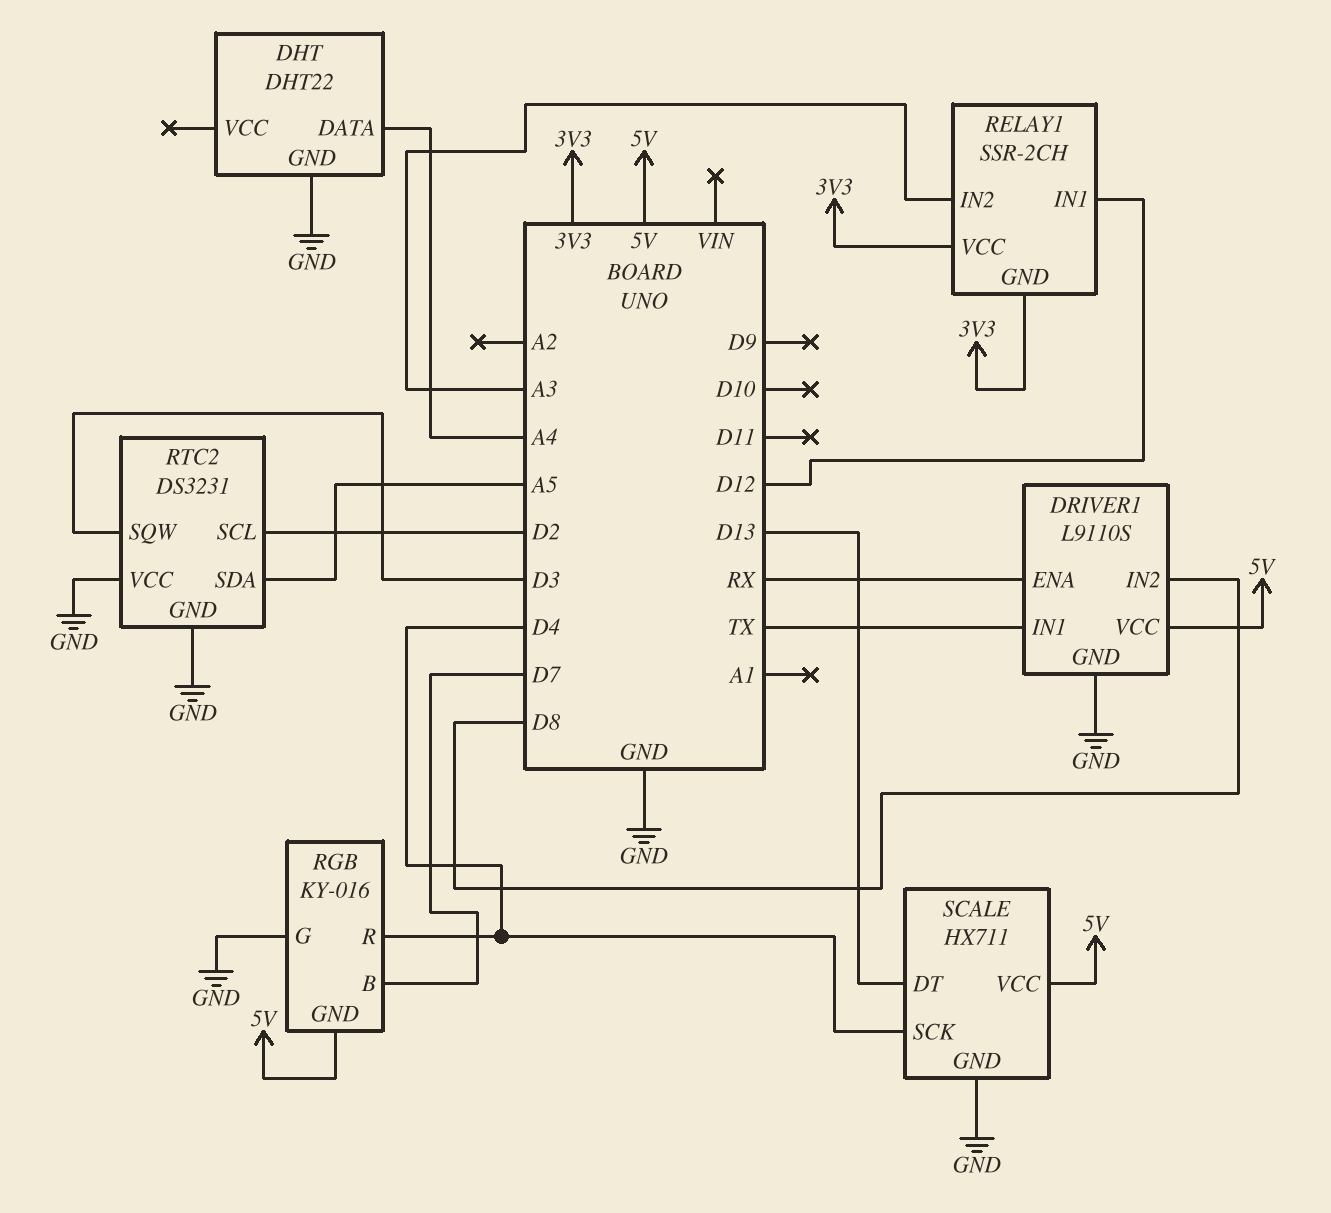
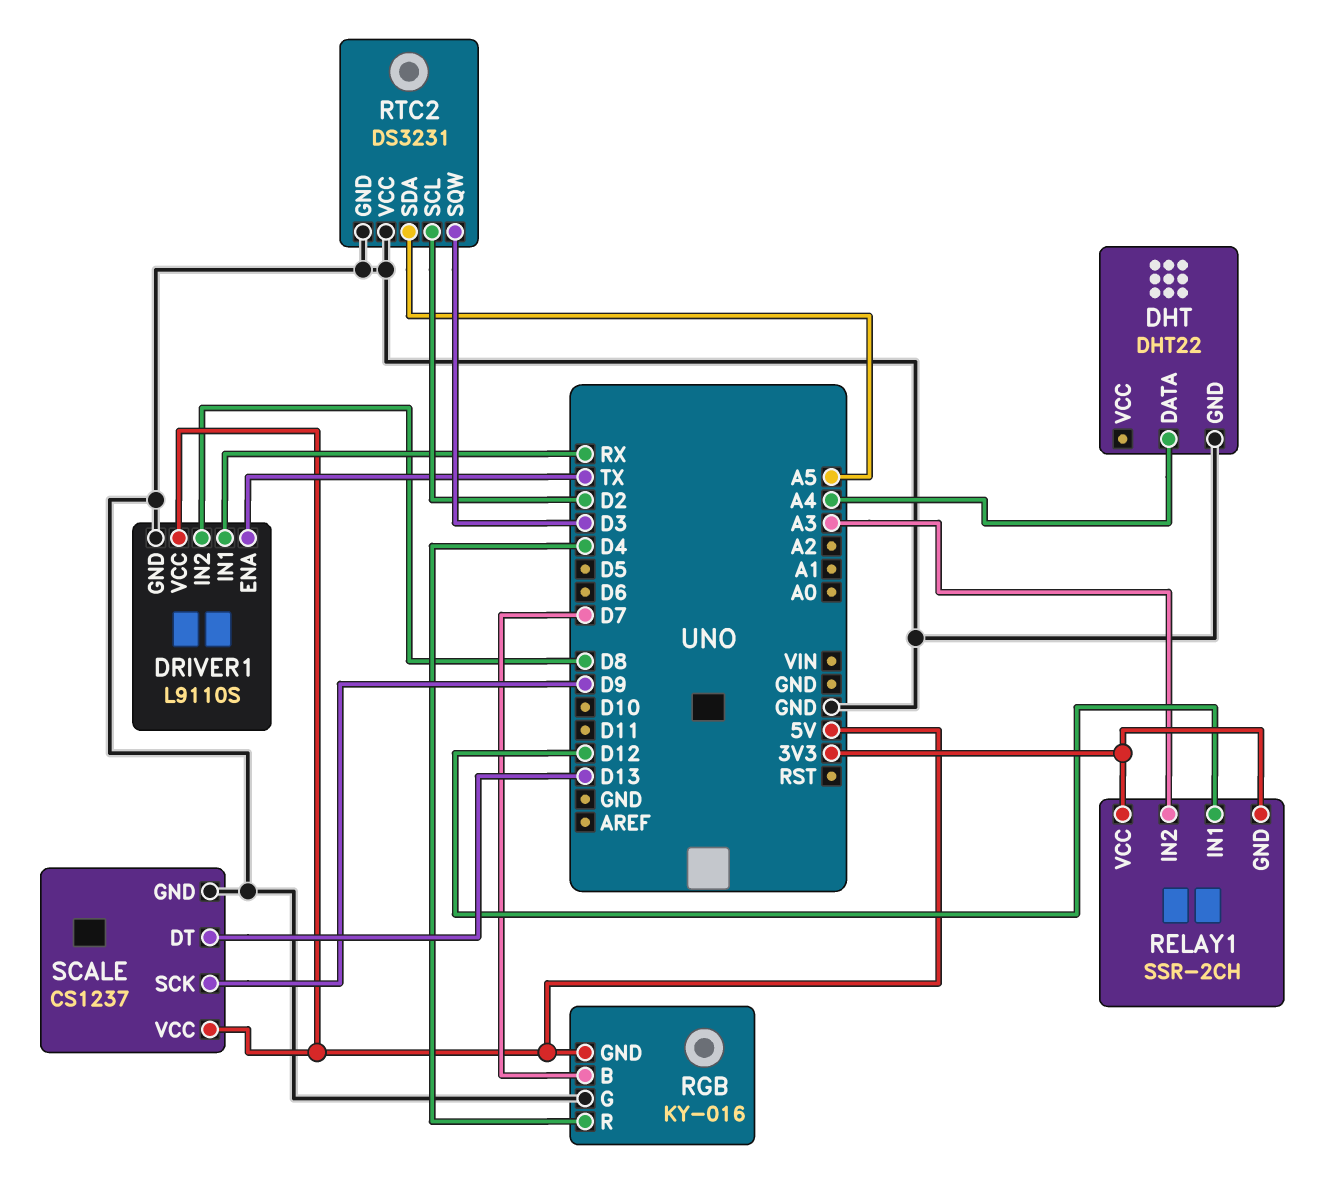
DRIVER1 pin ENA: RX -> TX
DRIVER1 pin IN1: TX -> RX
SCALE: HX711 -> CS1237
SCALE pin SCK: D4 -> D9

